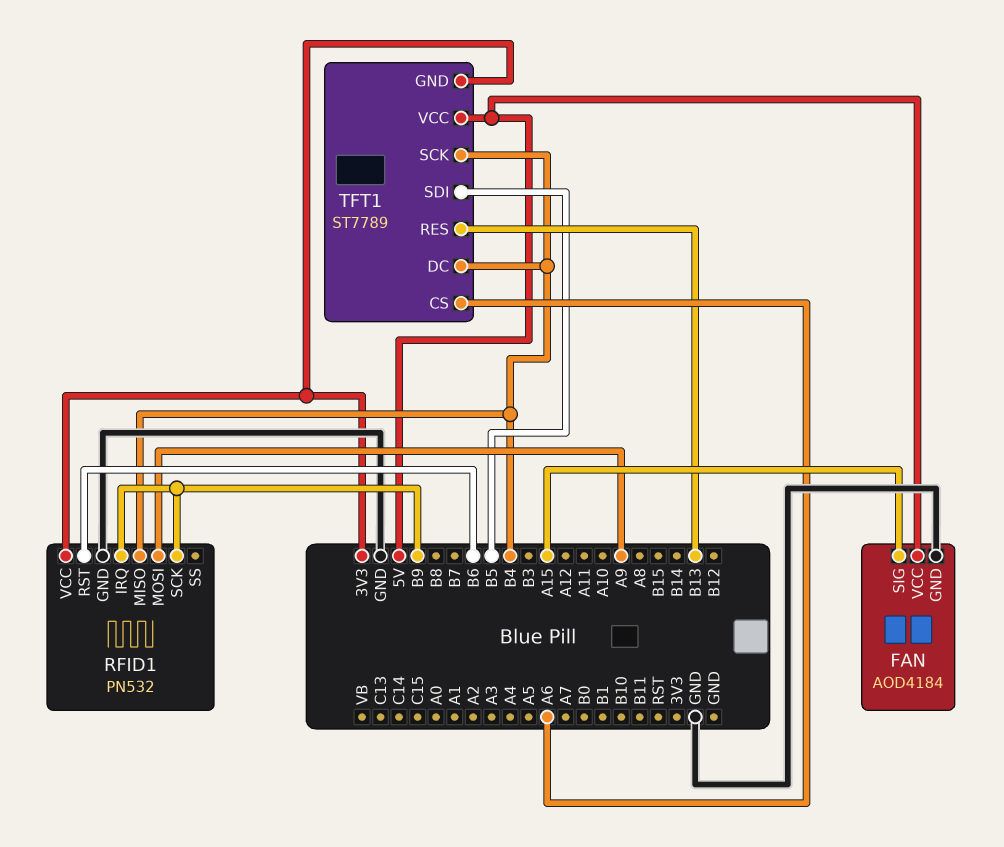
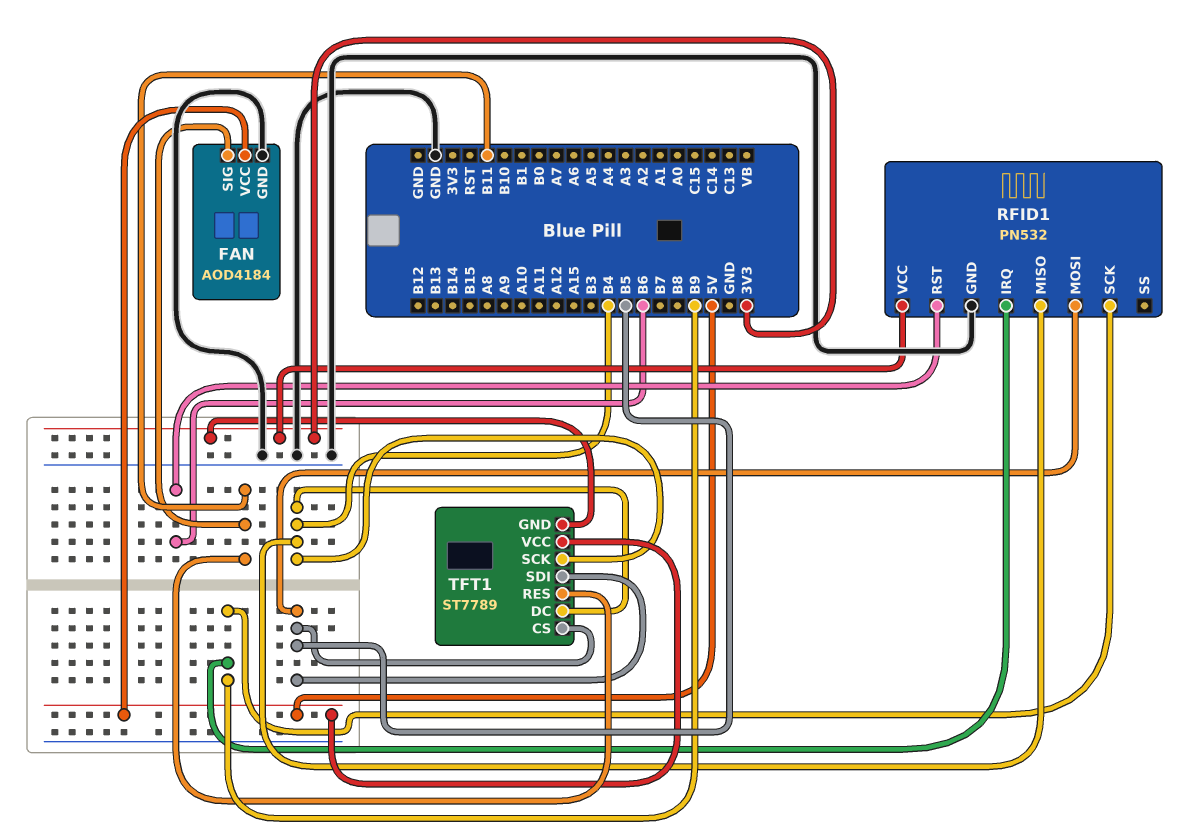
FAN pin SIG: A15 -> B11
RFID1 pin MOSI: A9 -> B5
TFT1 pin CS: A6 -> B5
TFT1 pin RES: B13 -> B11

